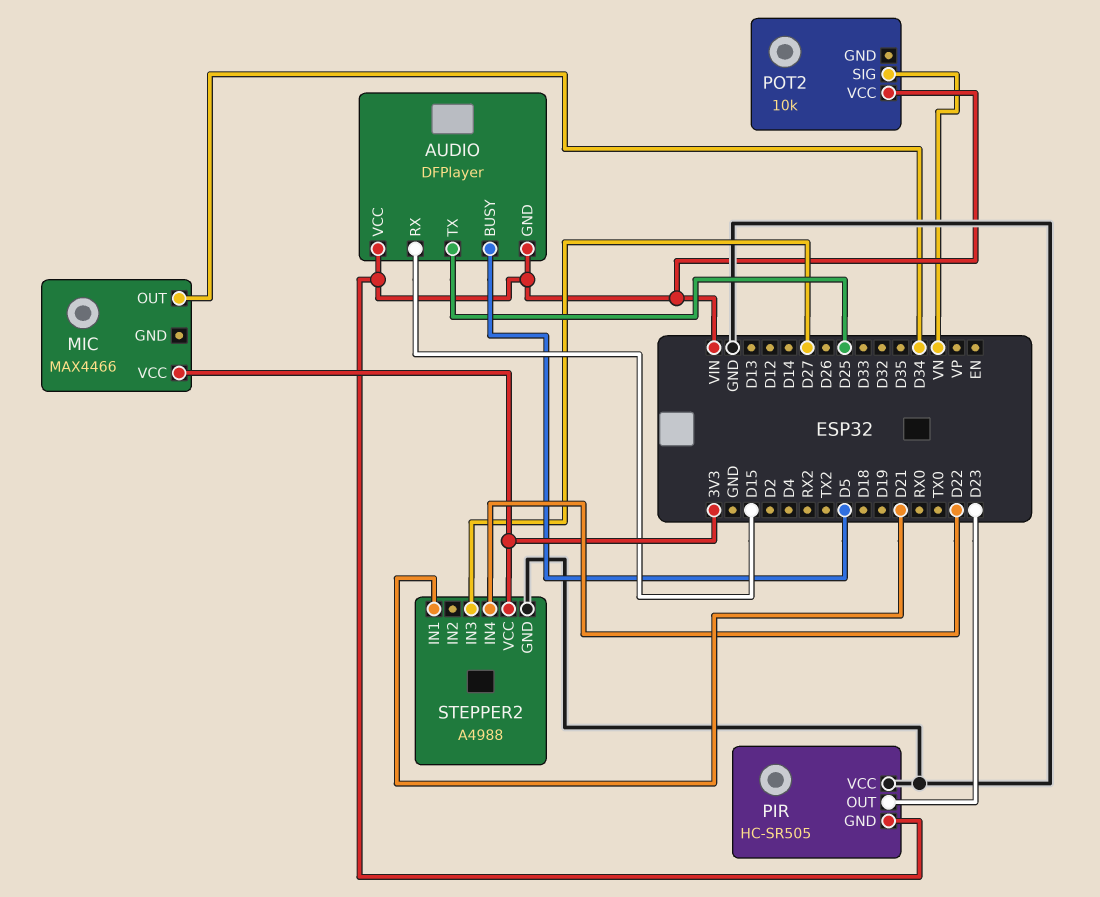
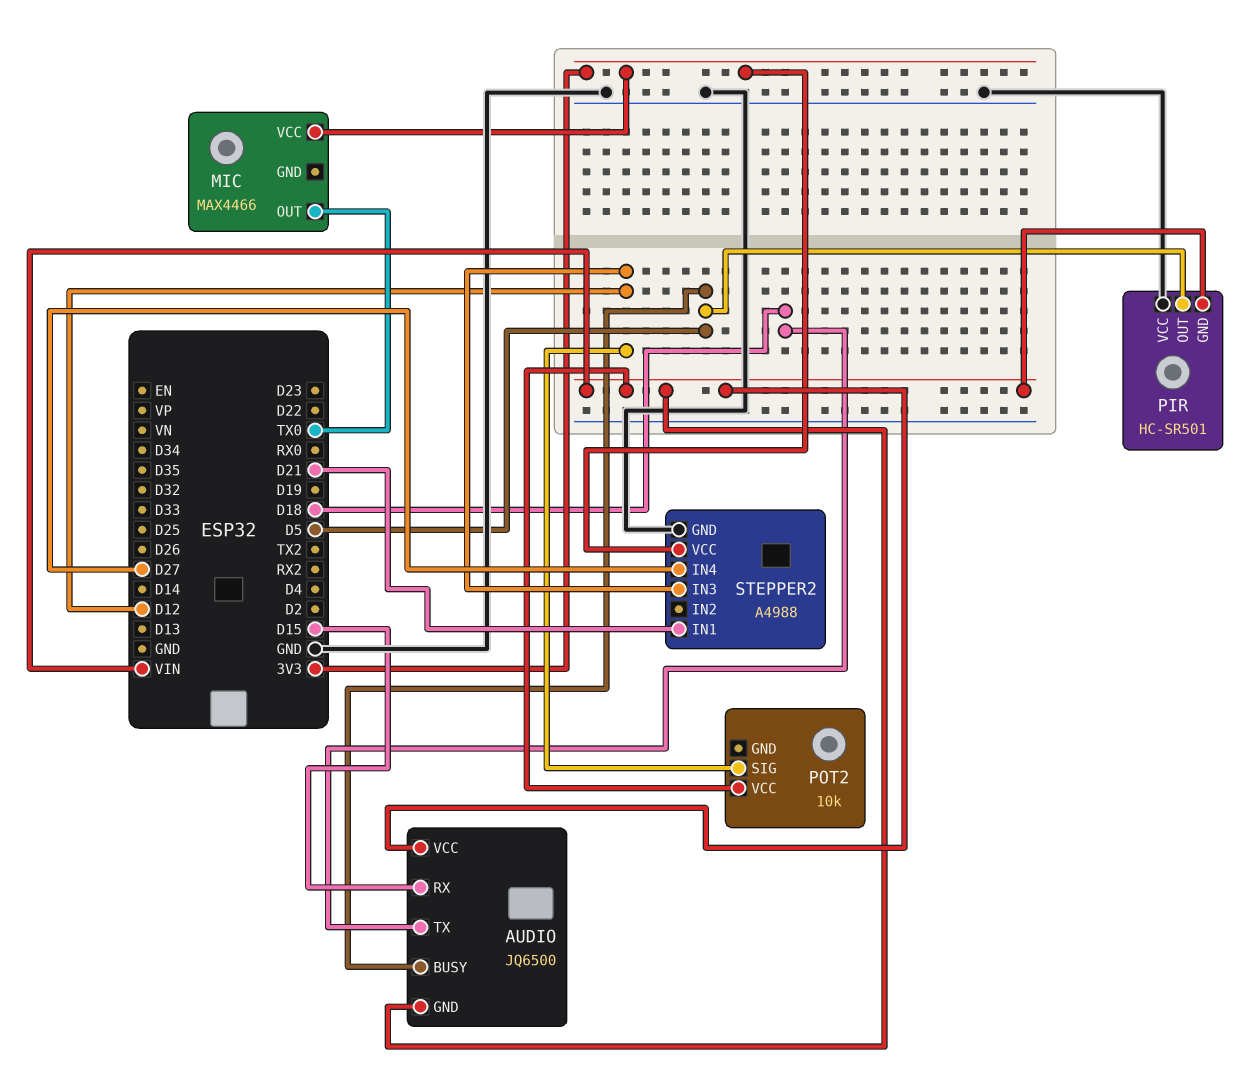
AUDIO: DFPlayer -> JQ6500
AUDIO pin TX: D25 -> D18
MIC pin OUT: D34 -> TX0
PIR: HC-SR505 -> HC-SR501
PIR pin OUT: D23 -> D5
POT2 pin SIG: VN -> D12
STEPPER2 pin IN3: D27 -> D12
STEPPER2 pin IN4: D22 -> D27

